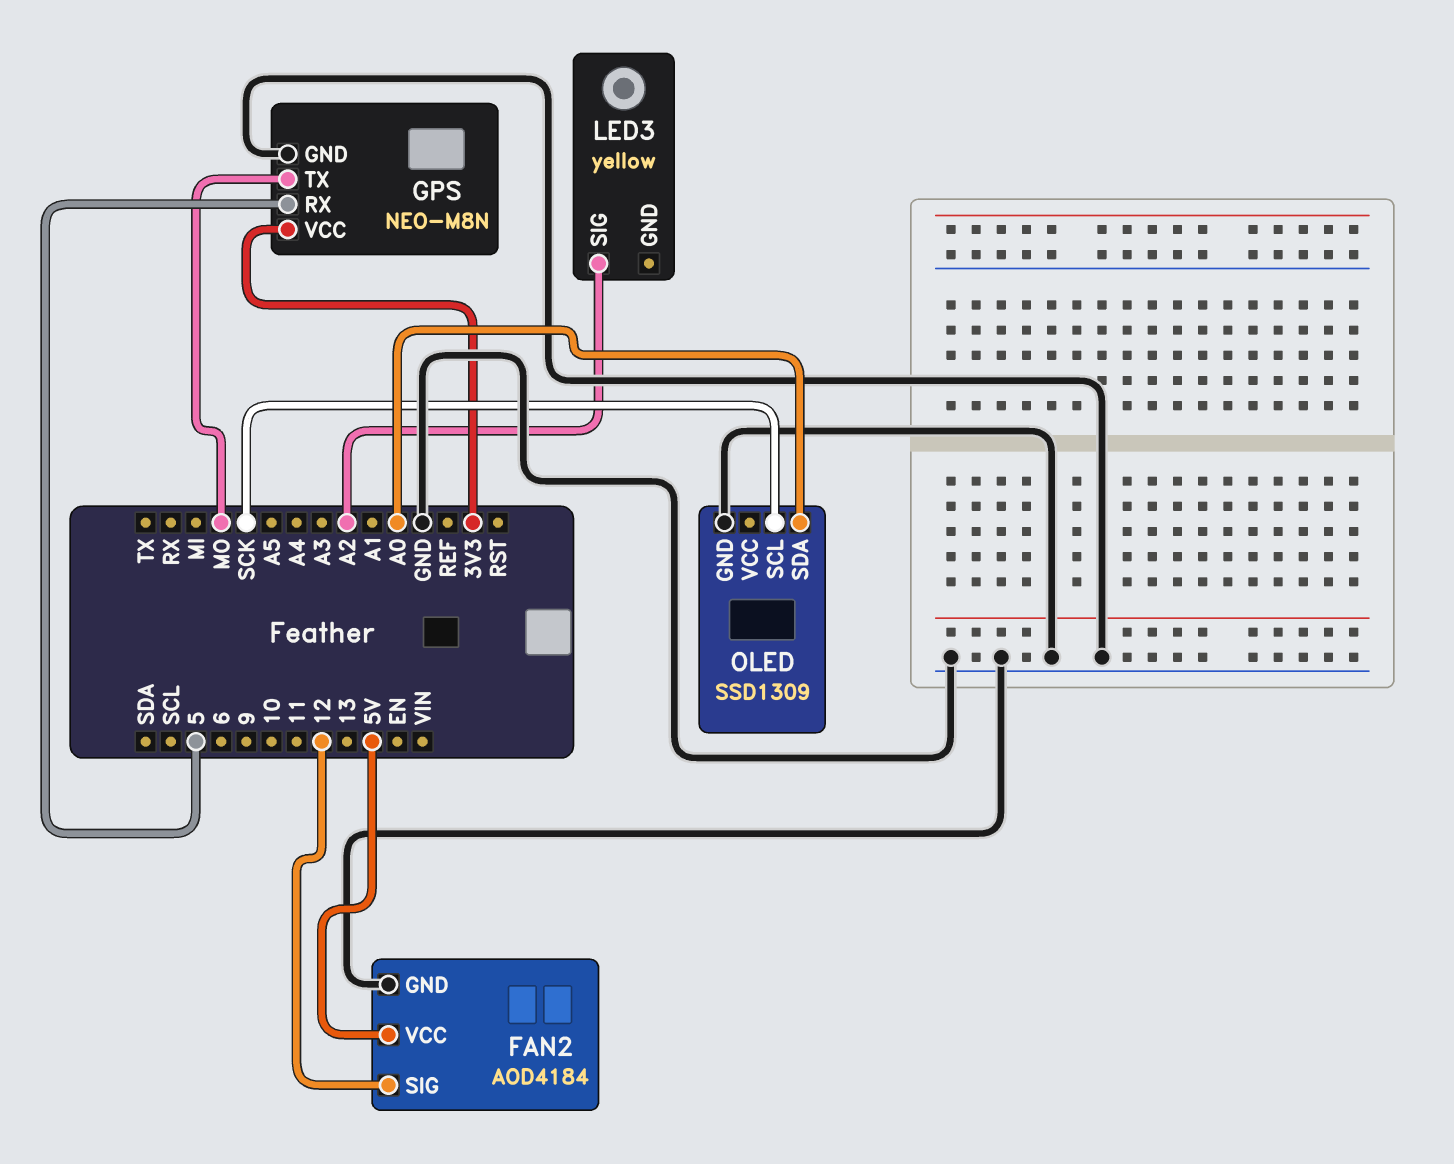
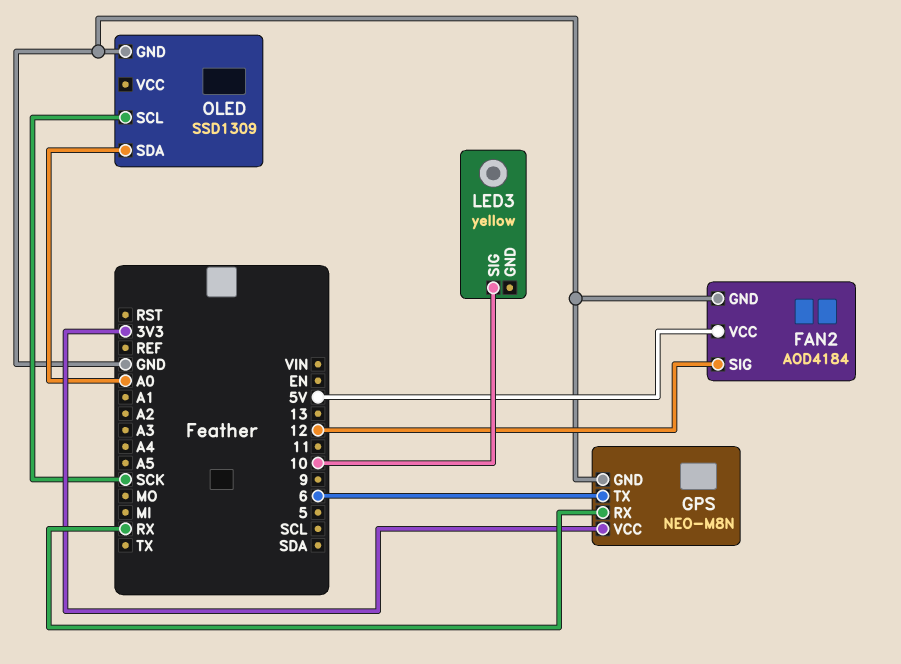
GPS pin RX: 5 -> RX
GPS pin TX: MO -> 6
LED3 pin SIG: A2 -> 10

